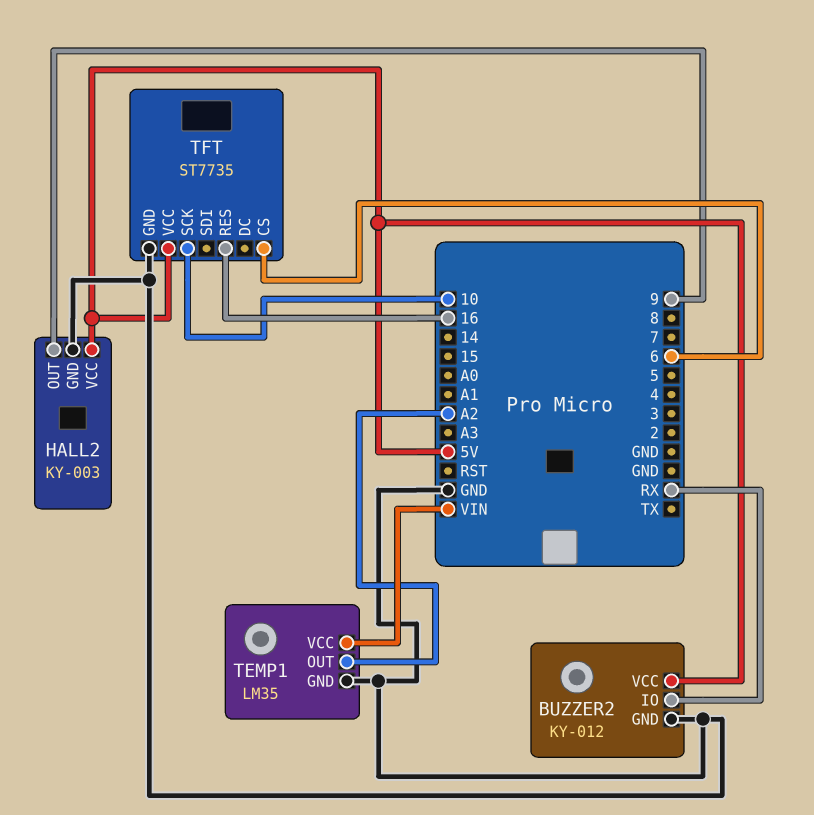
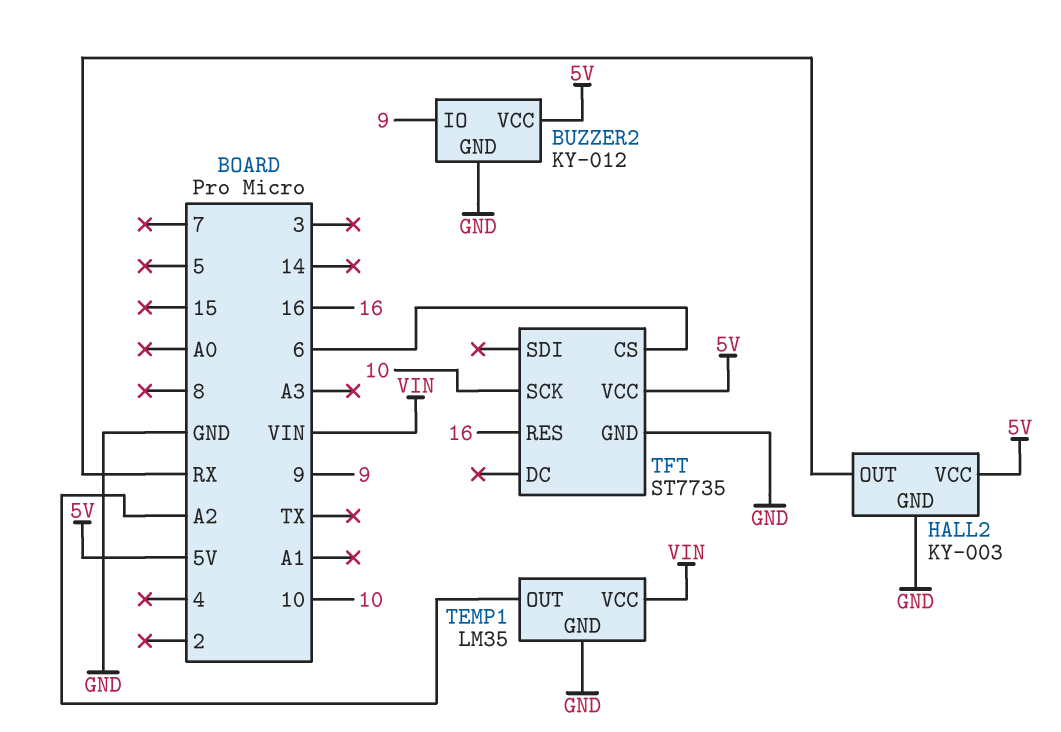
BUZZER2 pin IO: RX -> 9
HALL2 pin OUT: 9 -> RX

